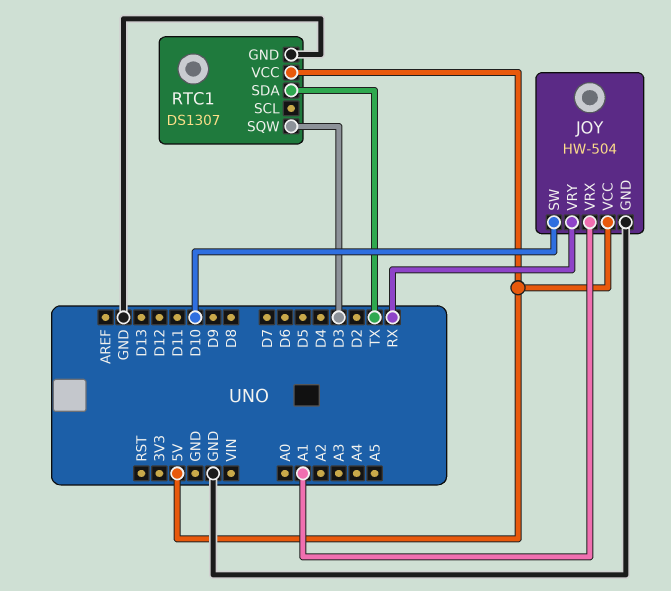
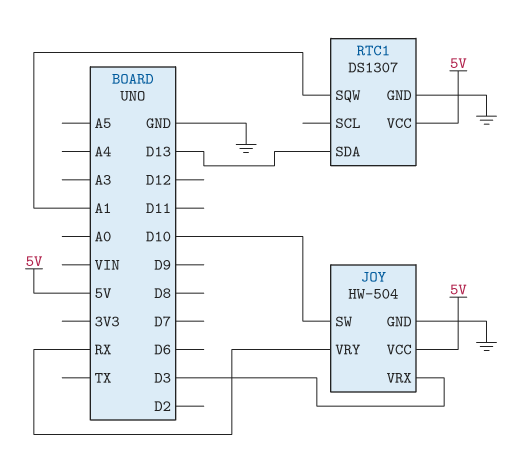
JOY pin VRX: A1 -> D3
RTC1 pin SDA: TX -> D13
RTC1 pin SQW: D3 -> A1

